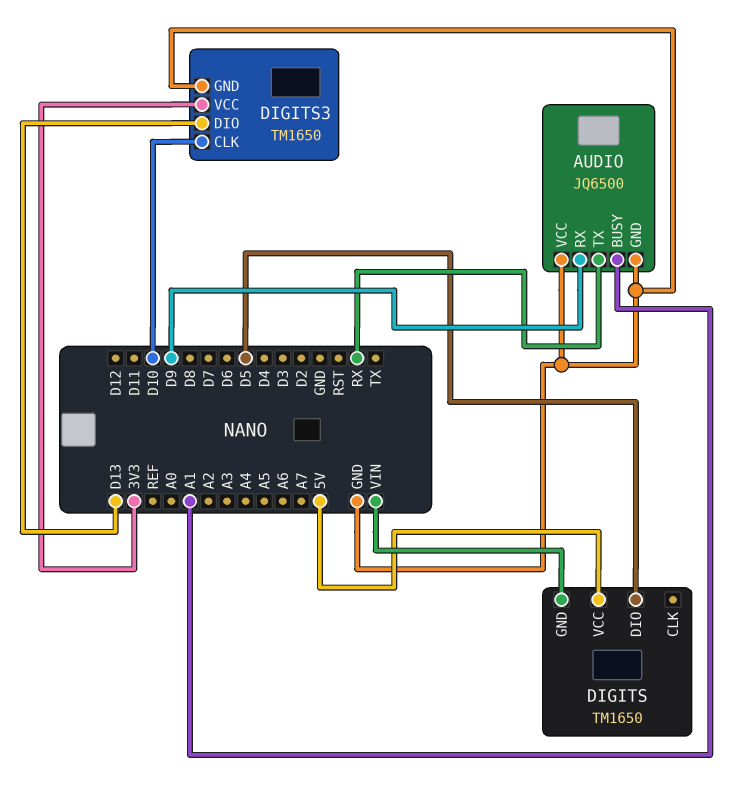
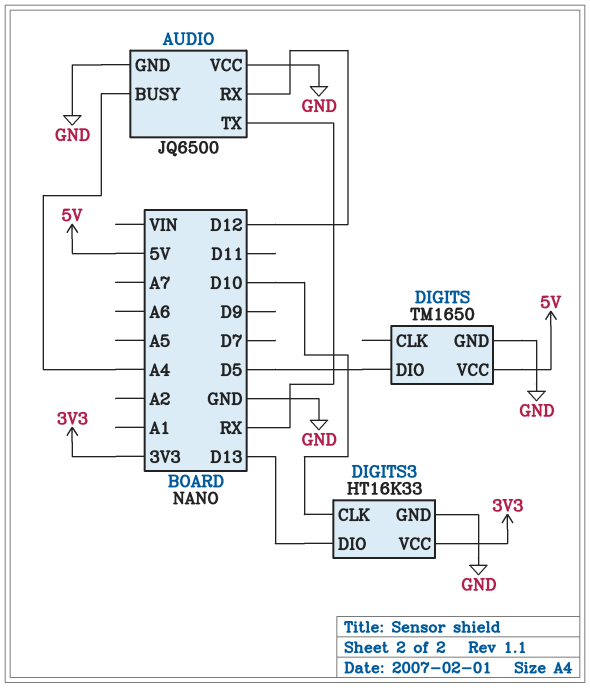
AUDIO pin BUSY: A1 -> A4
AUDIO pin RX: D9 -> D12
DIGITS pin GND: VIN -> GND
DIGITS3: TM1650 -> HT16K33

